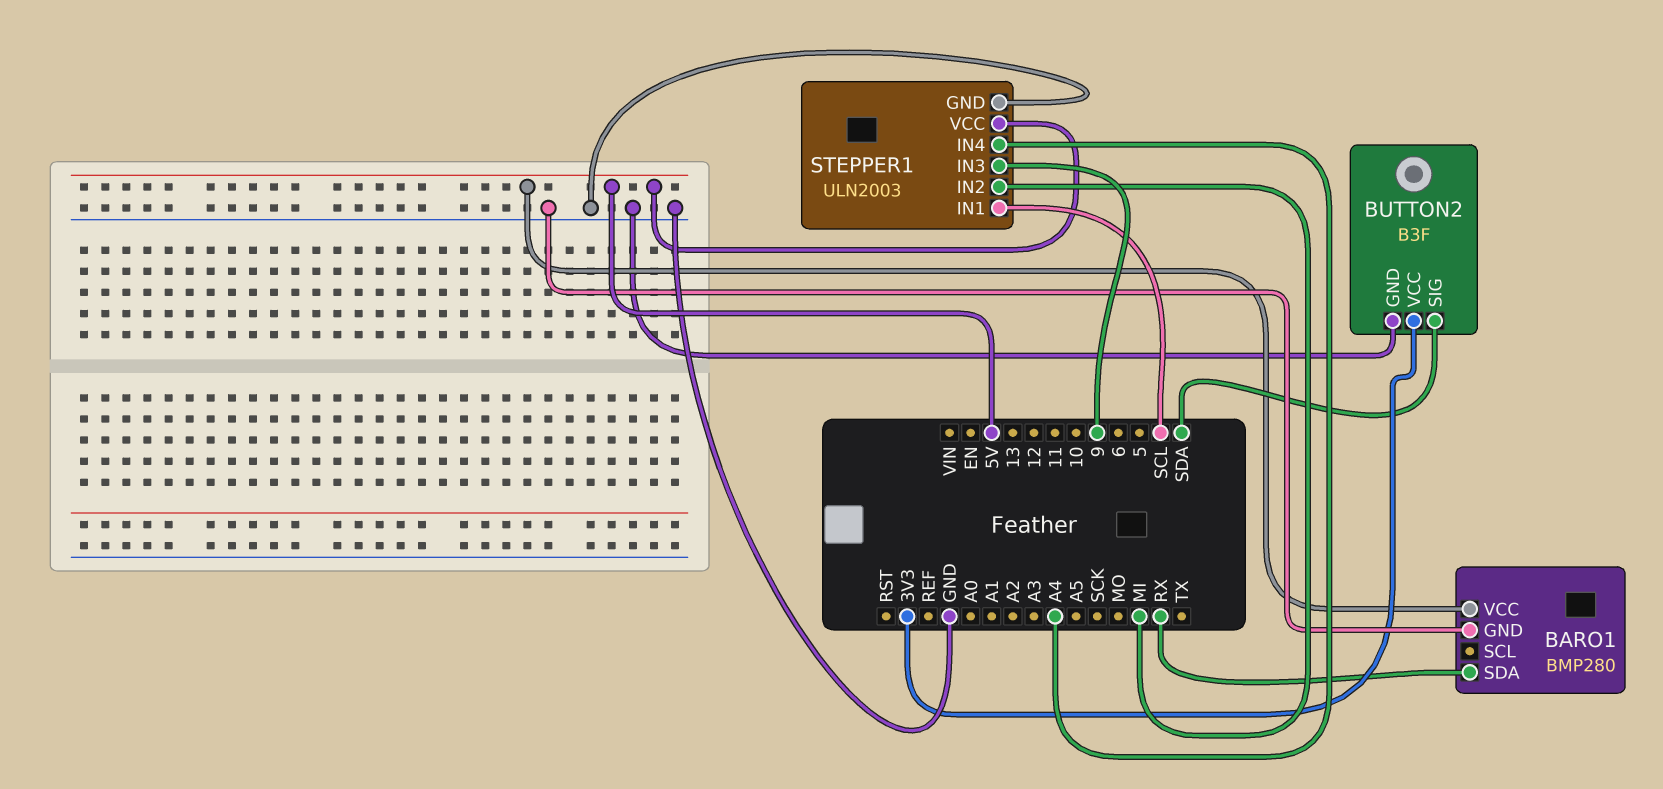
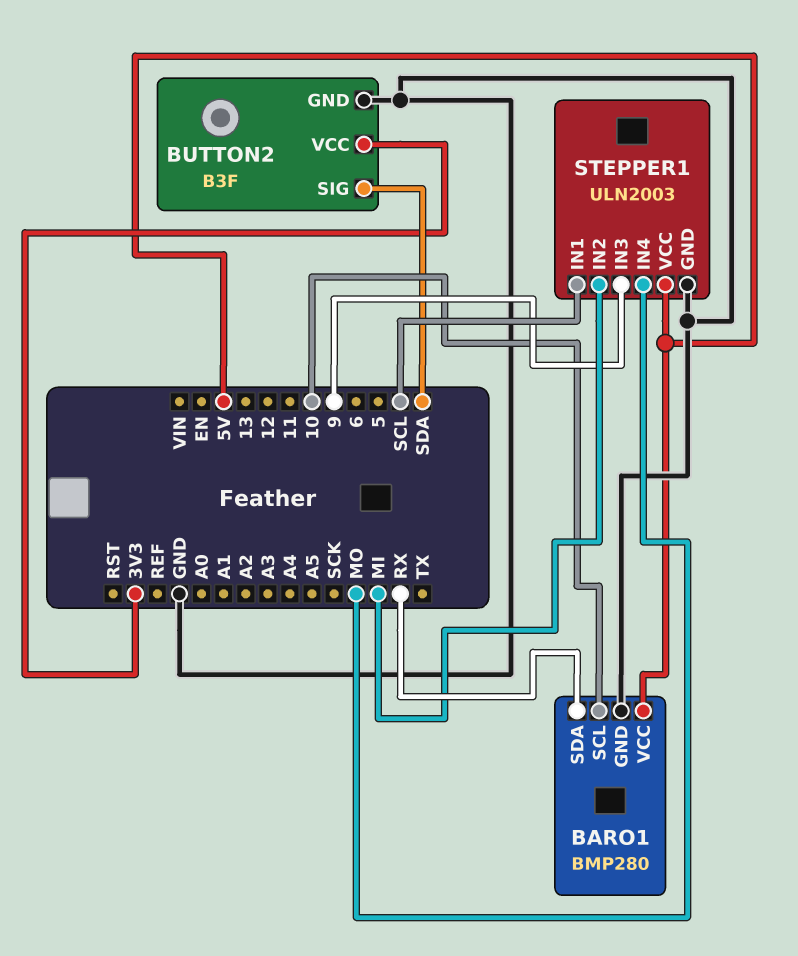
BARO1 pin SCL: none -> 10
STEPPER1 pin IN4: A4 -> MO

